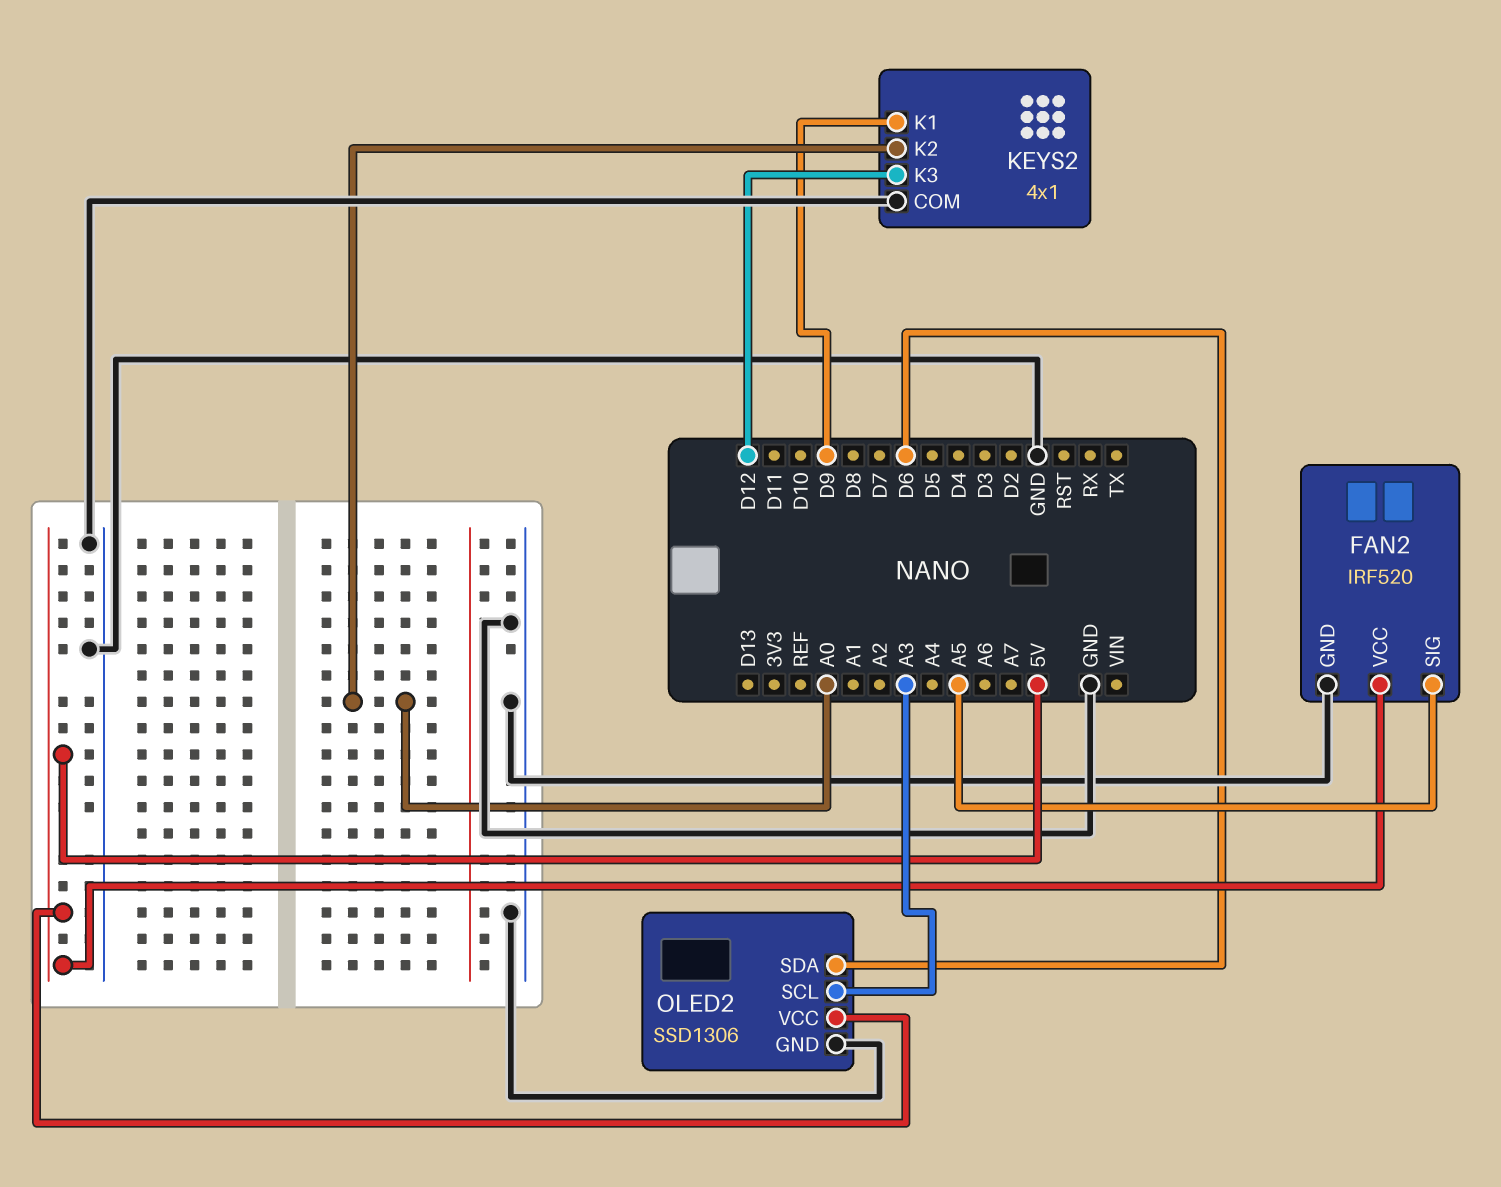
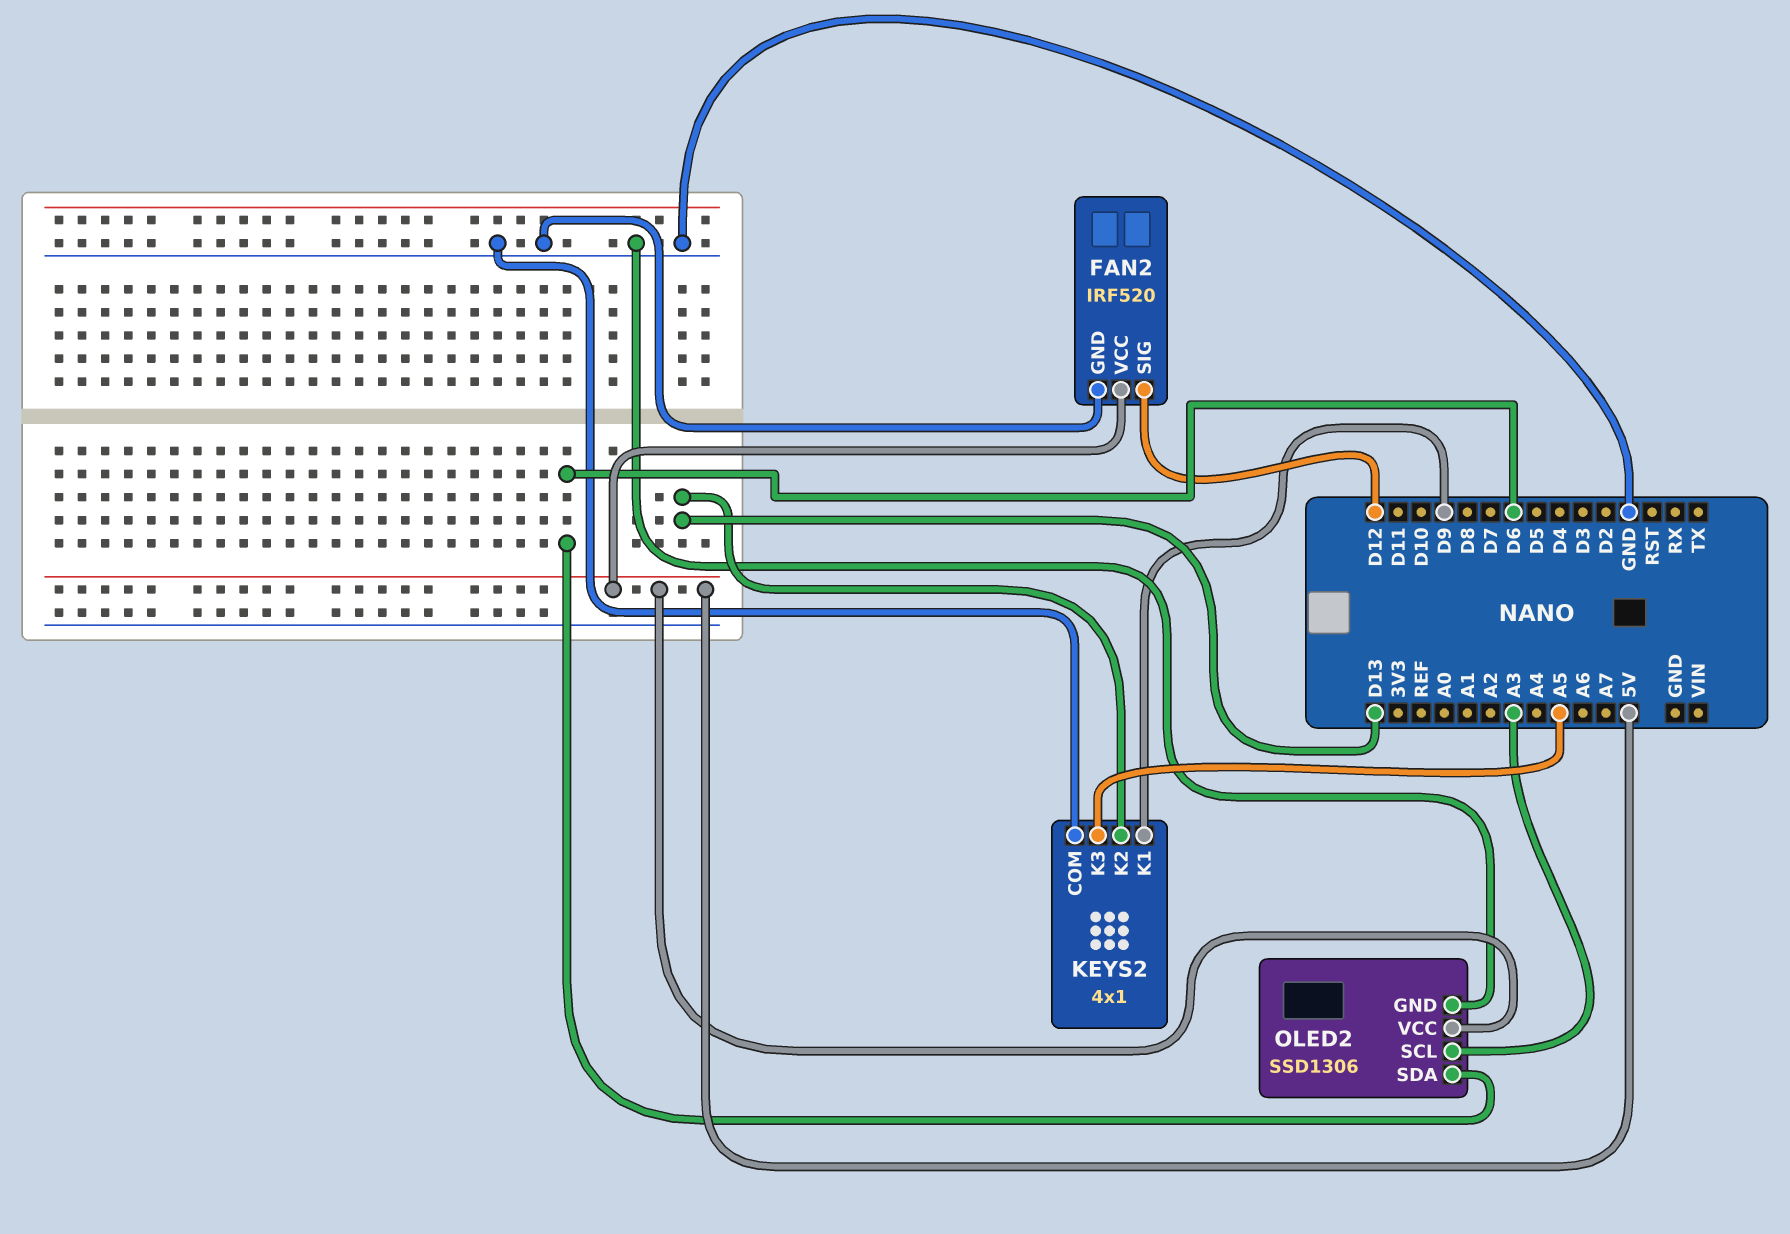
FAN2 pin SIG: A5 -> D12
KEYS2 pin K2: A0 -> D13
KEYS2 pin K3: D12 -> A5

